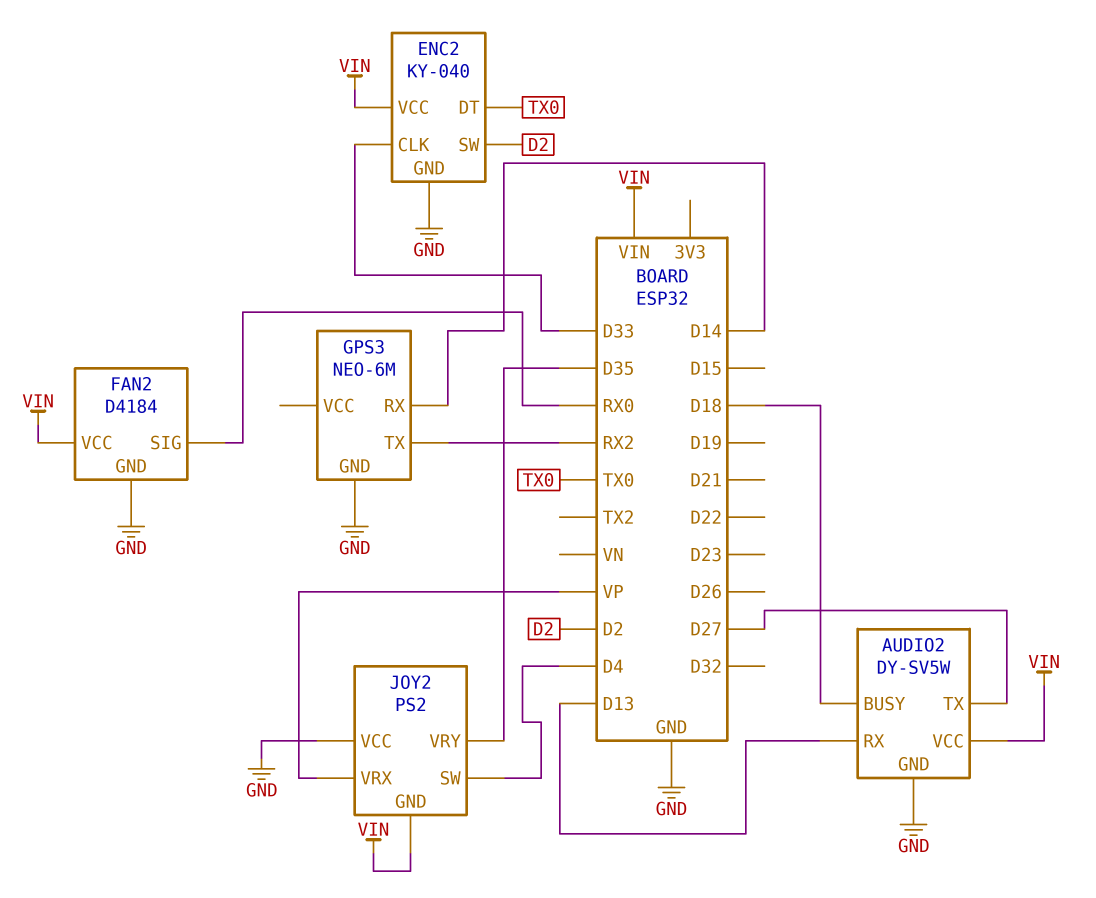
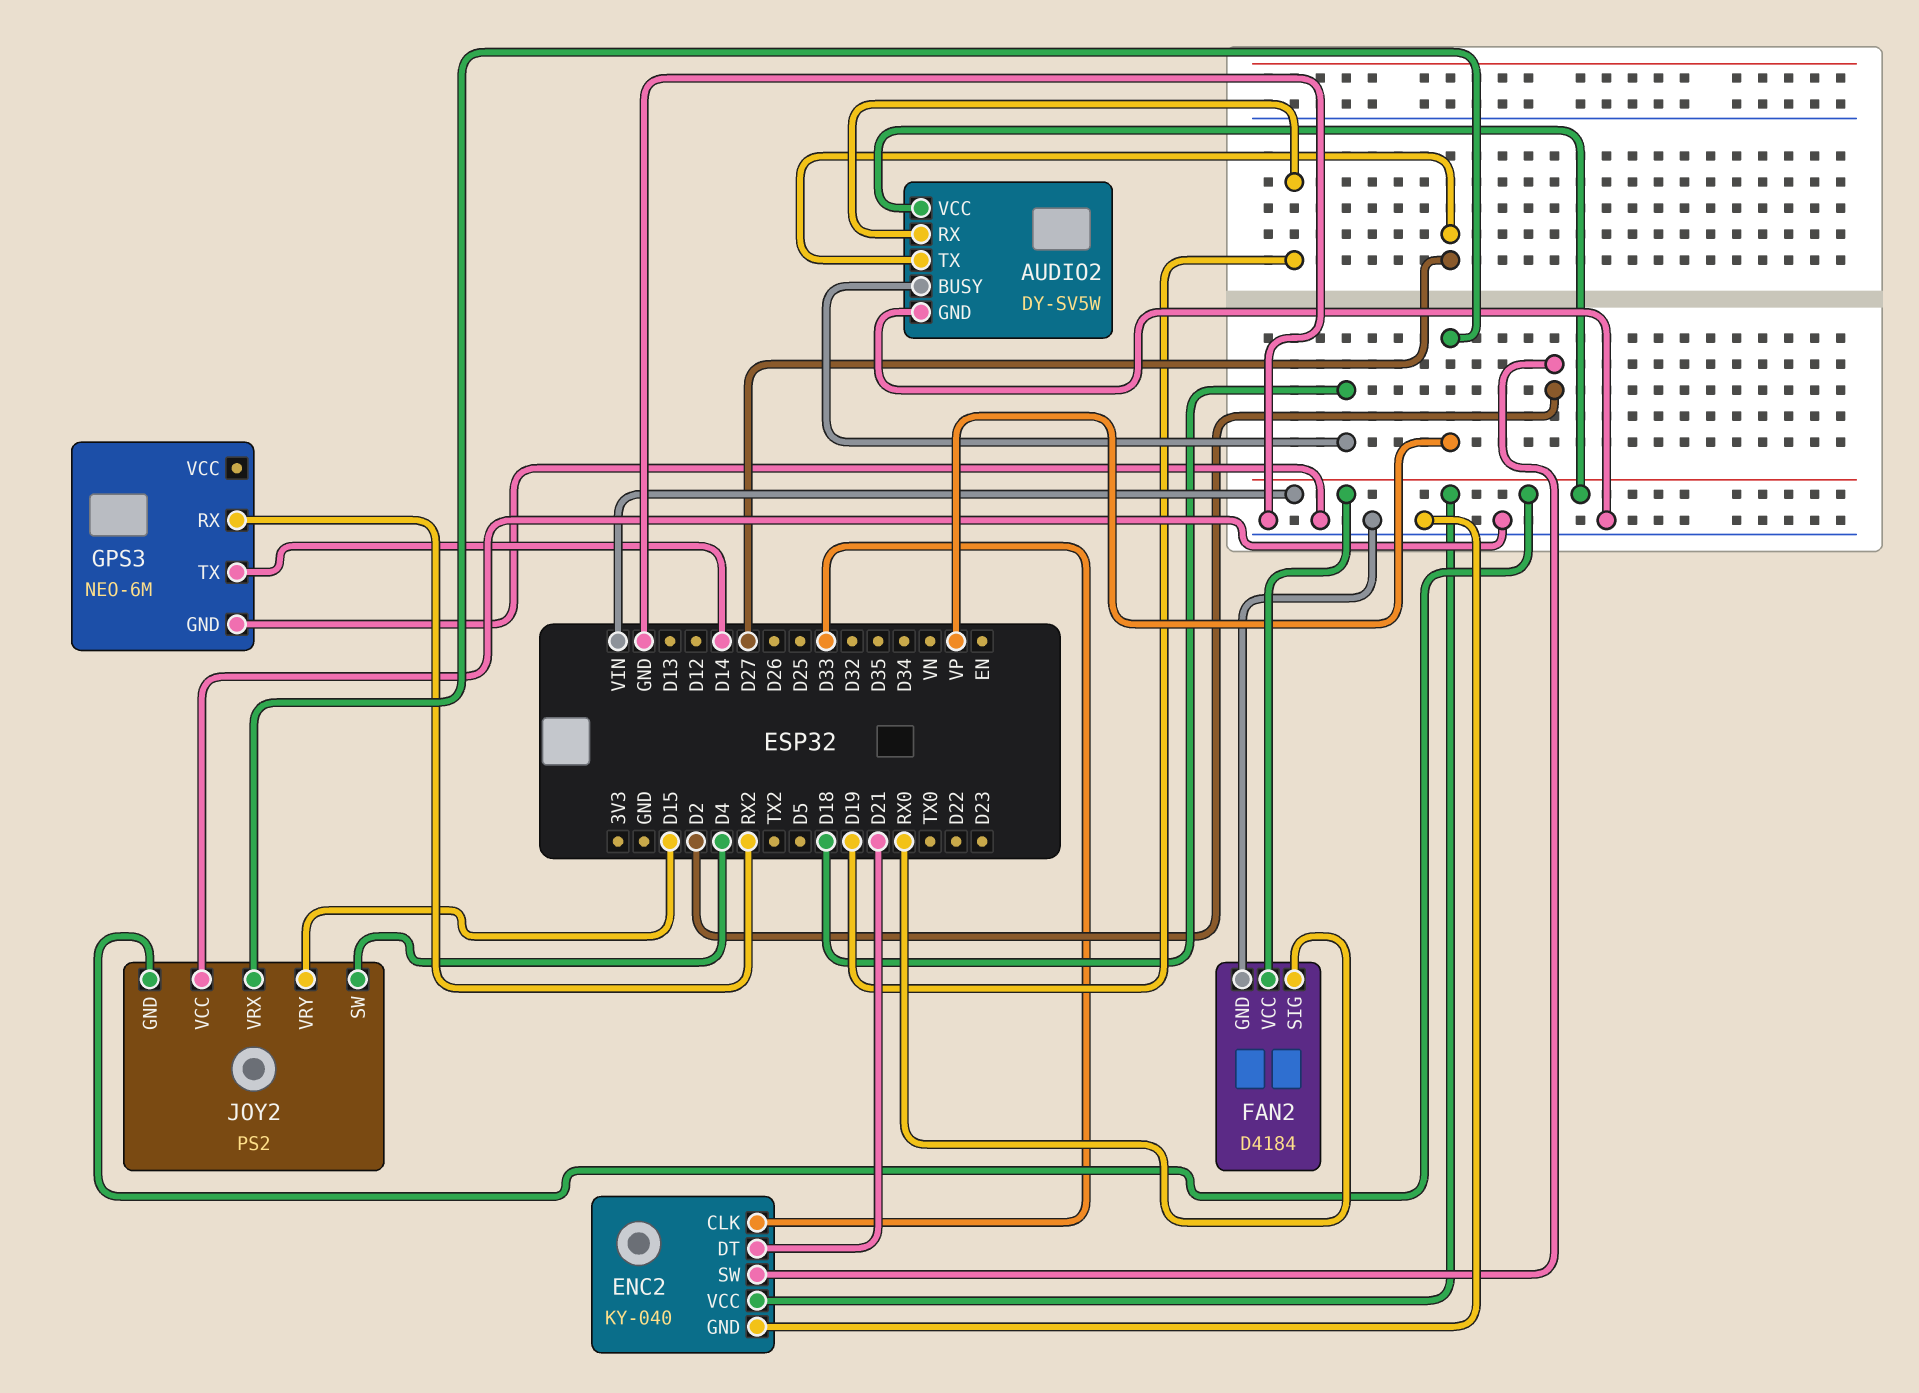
AUDIO2 pin RX: D13 -> D19
ENC2 pin DT: TX0 -> D21
GPS3 pin RX: D14 -> RX2
GPS3 pin TX: RX2 -> D14
JOY2 pin VRY: D35 -> D15

